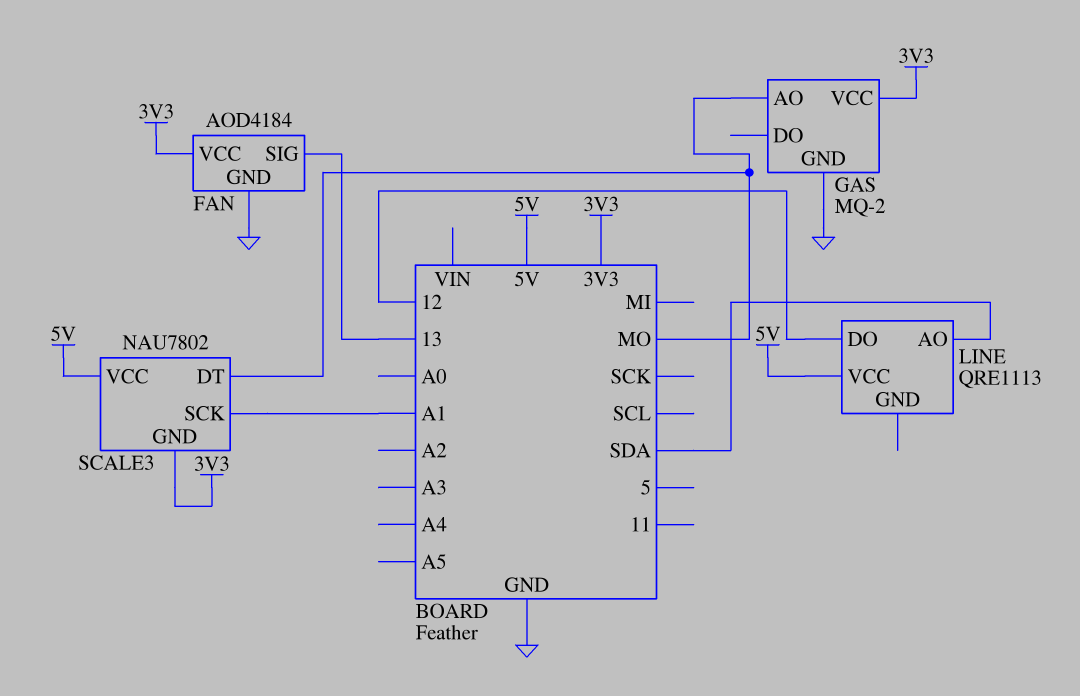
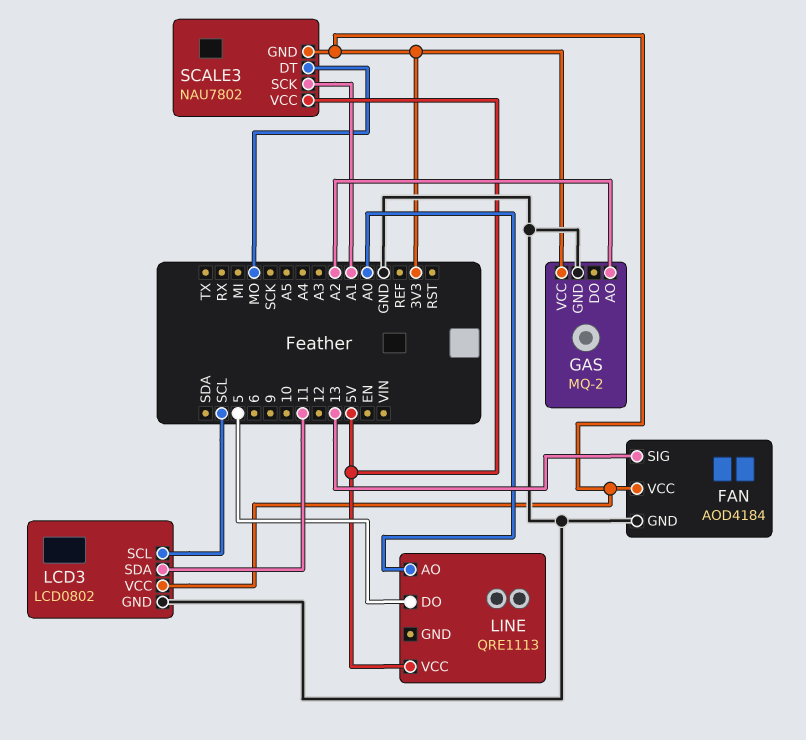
GAS pin AO: MO -> A2
LCD3: none -> LCD0802
LCD3 pin GND: none -> GND
LCD3 pin SCL: none -> SCL
LCD3 pin SDA: none -> 11
LCD3 pin VCC: none -> 3V3
LINE pin AO: SDA -> A0
LINE pin DO: 12 -> 5

